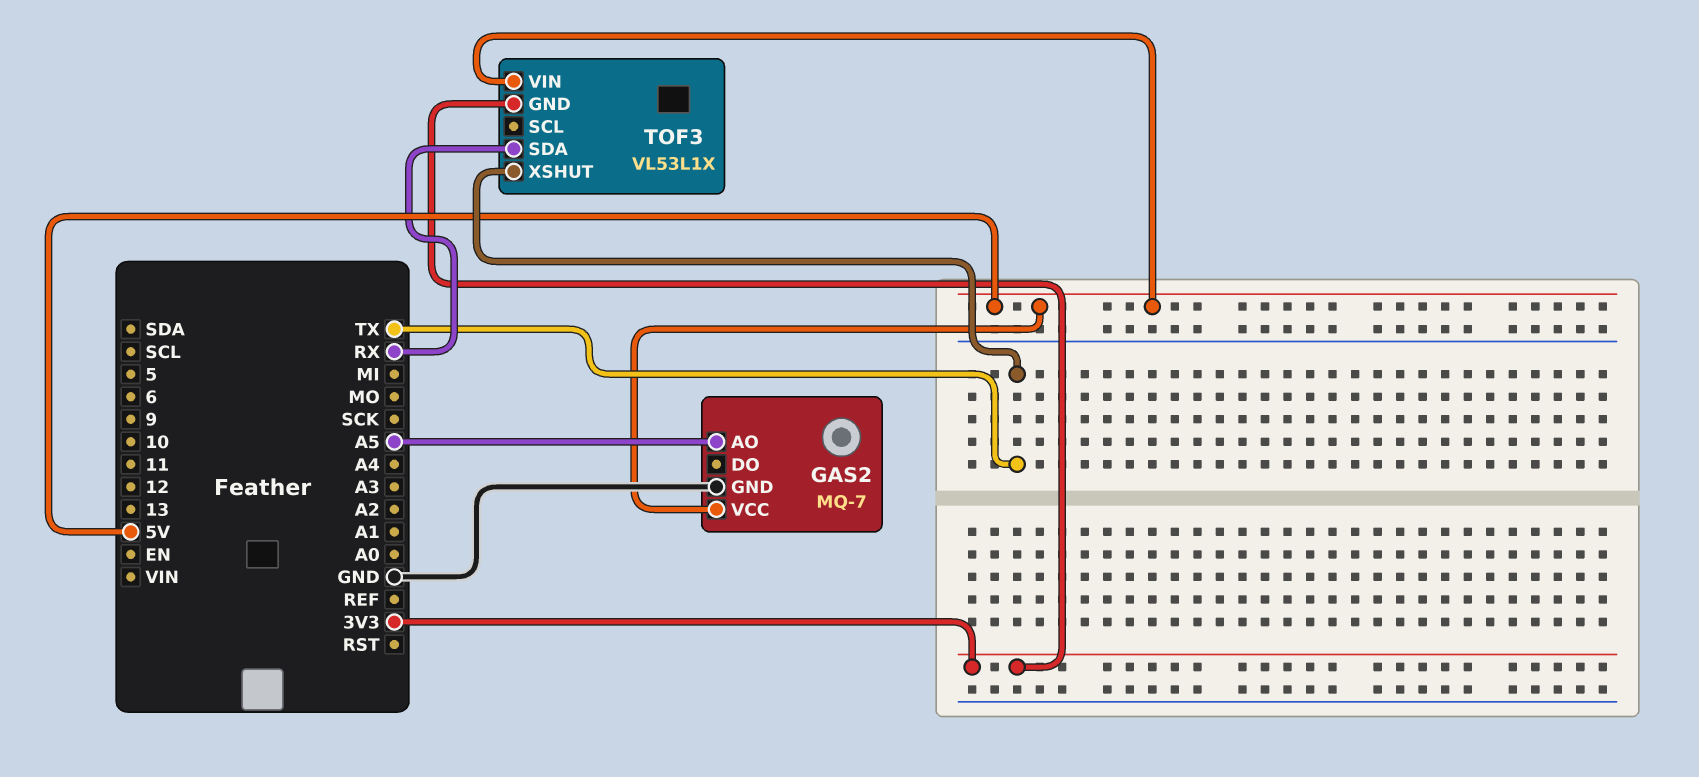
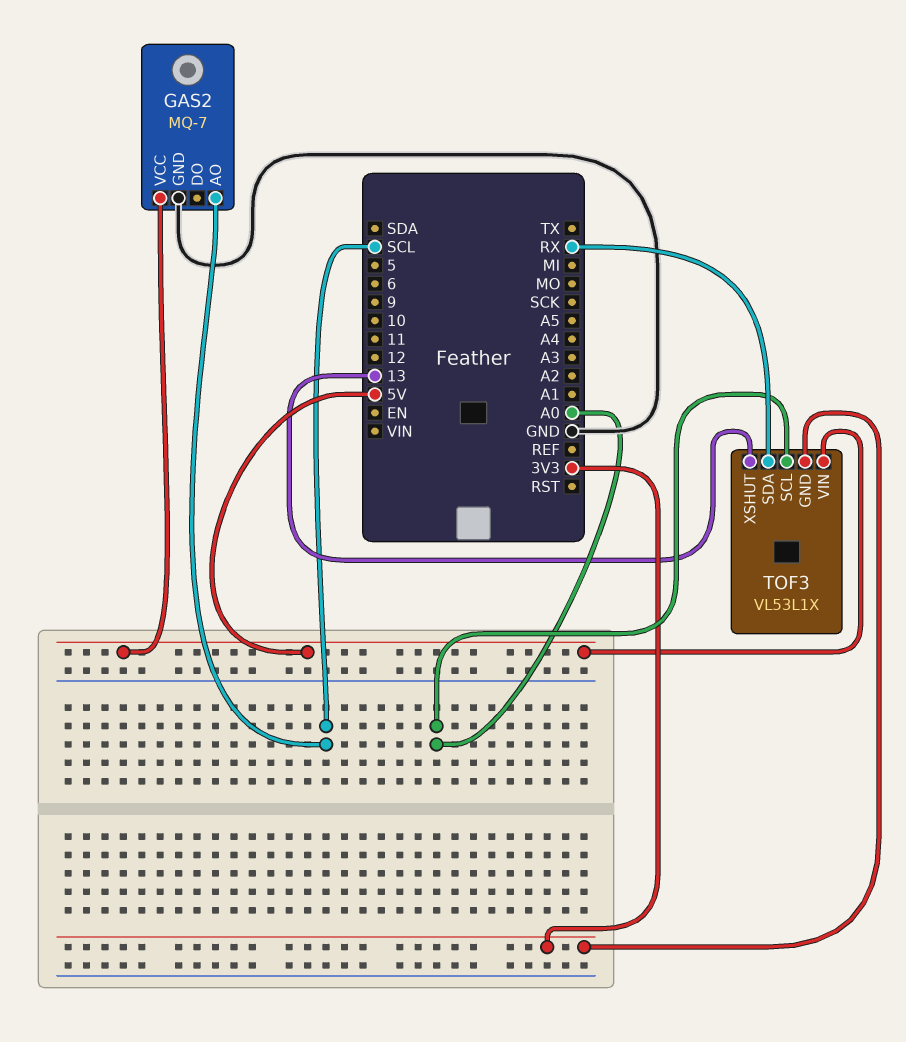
GAS2 pin AO: A5 -> SCL
TOF3 pin SCL: none -> A0
TOF3 pin XSHUT: TX -> 13

